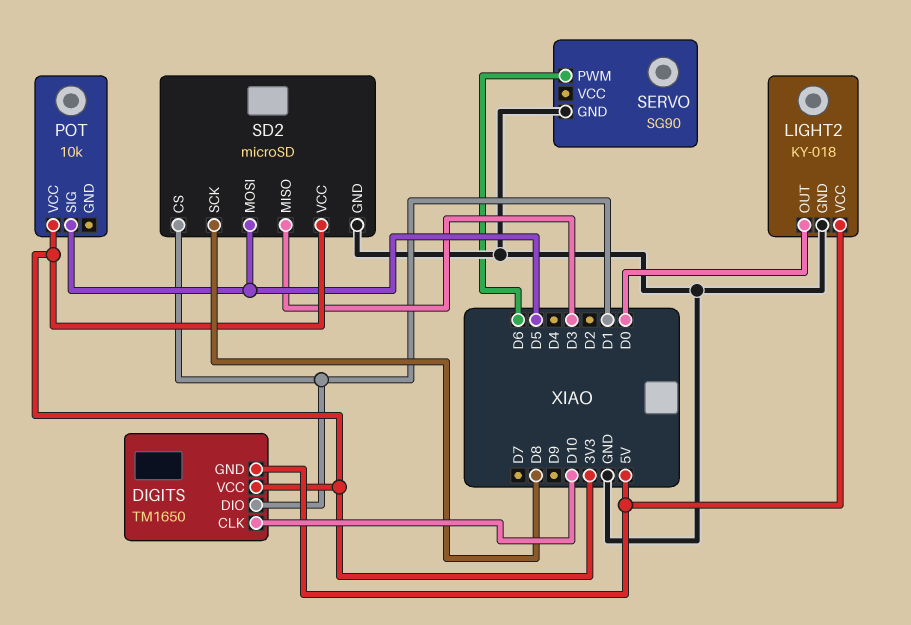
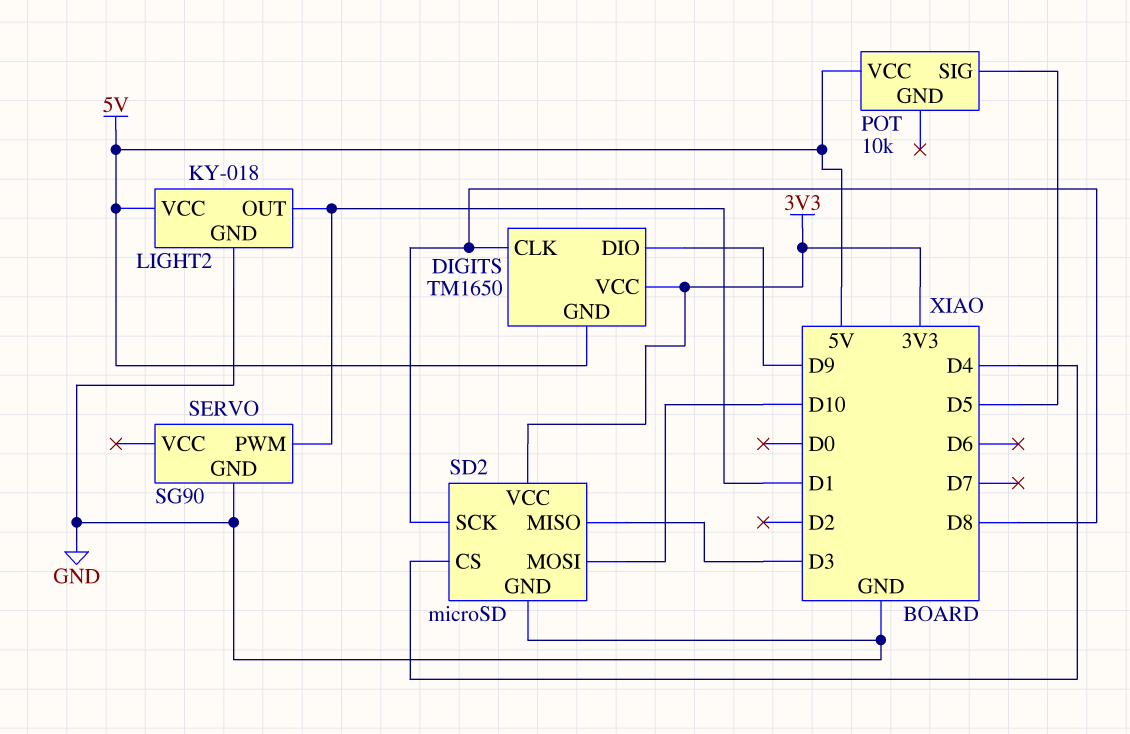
DIGITS pin CLK: D10 -> D8
DIGITS pin DIO: D1 -> D9
LIGHT2 pin OUT: D0 -> D1
POT pin VCC: 3V3 -> 5V
SD2 pin CS: D1 -> D4
SD2 pin MOSI: D5 -> D10
SERVO pin PWM: D6 -> D1

